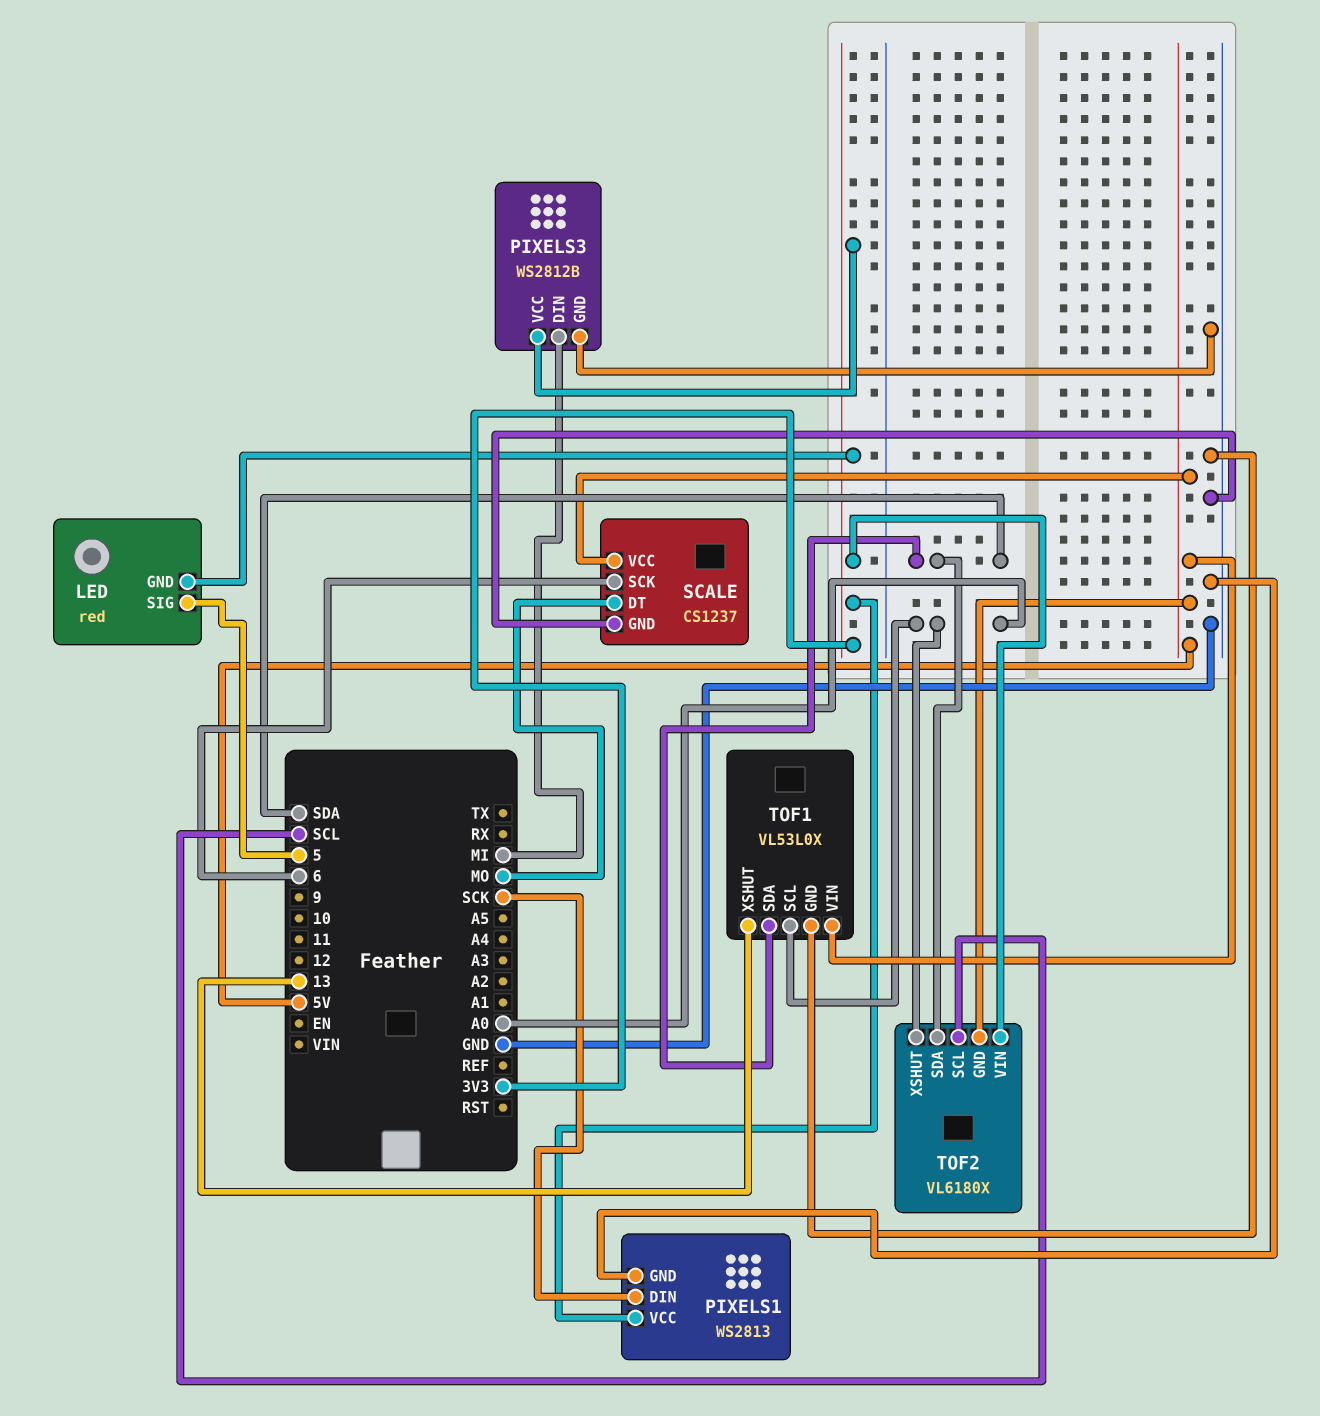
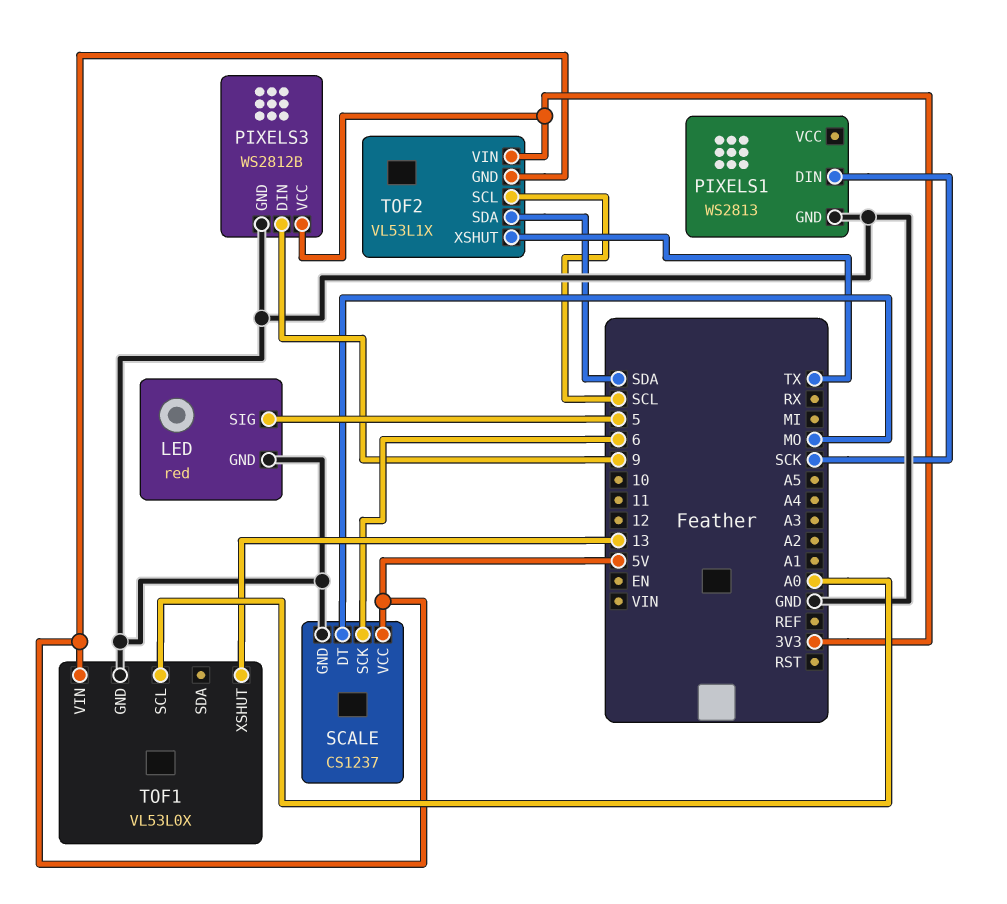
LED pin GND: 3V3 -> GND
PIXELS1 pin VCC: 3V3 -> none
PIXELS3 pin DIN: MI -> 9
TOF1 pin SDA: SDA -> none
TOF2: VL6180X -> VL53L1X
TOF2 pin XSHUT: A0 -> TX

